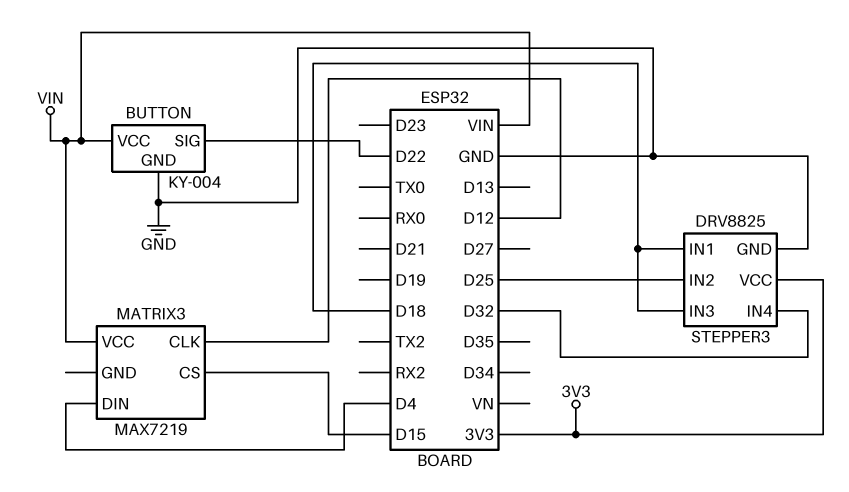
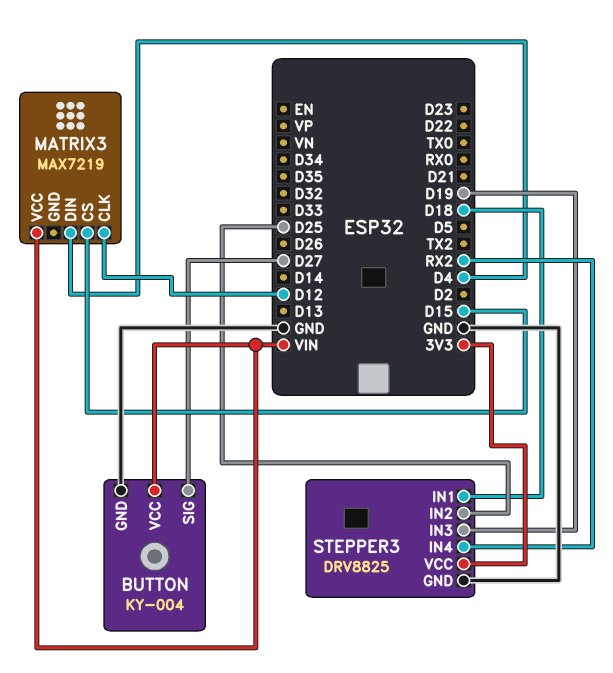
BUTTON pin SIG: D22 -> D27
STEPPER3 pin IN3: D18 -> D19
STEPPER3 pin IN4: D32 -> RX2

